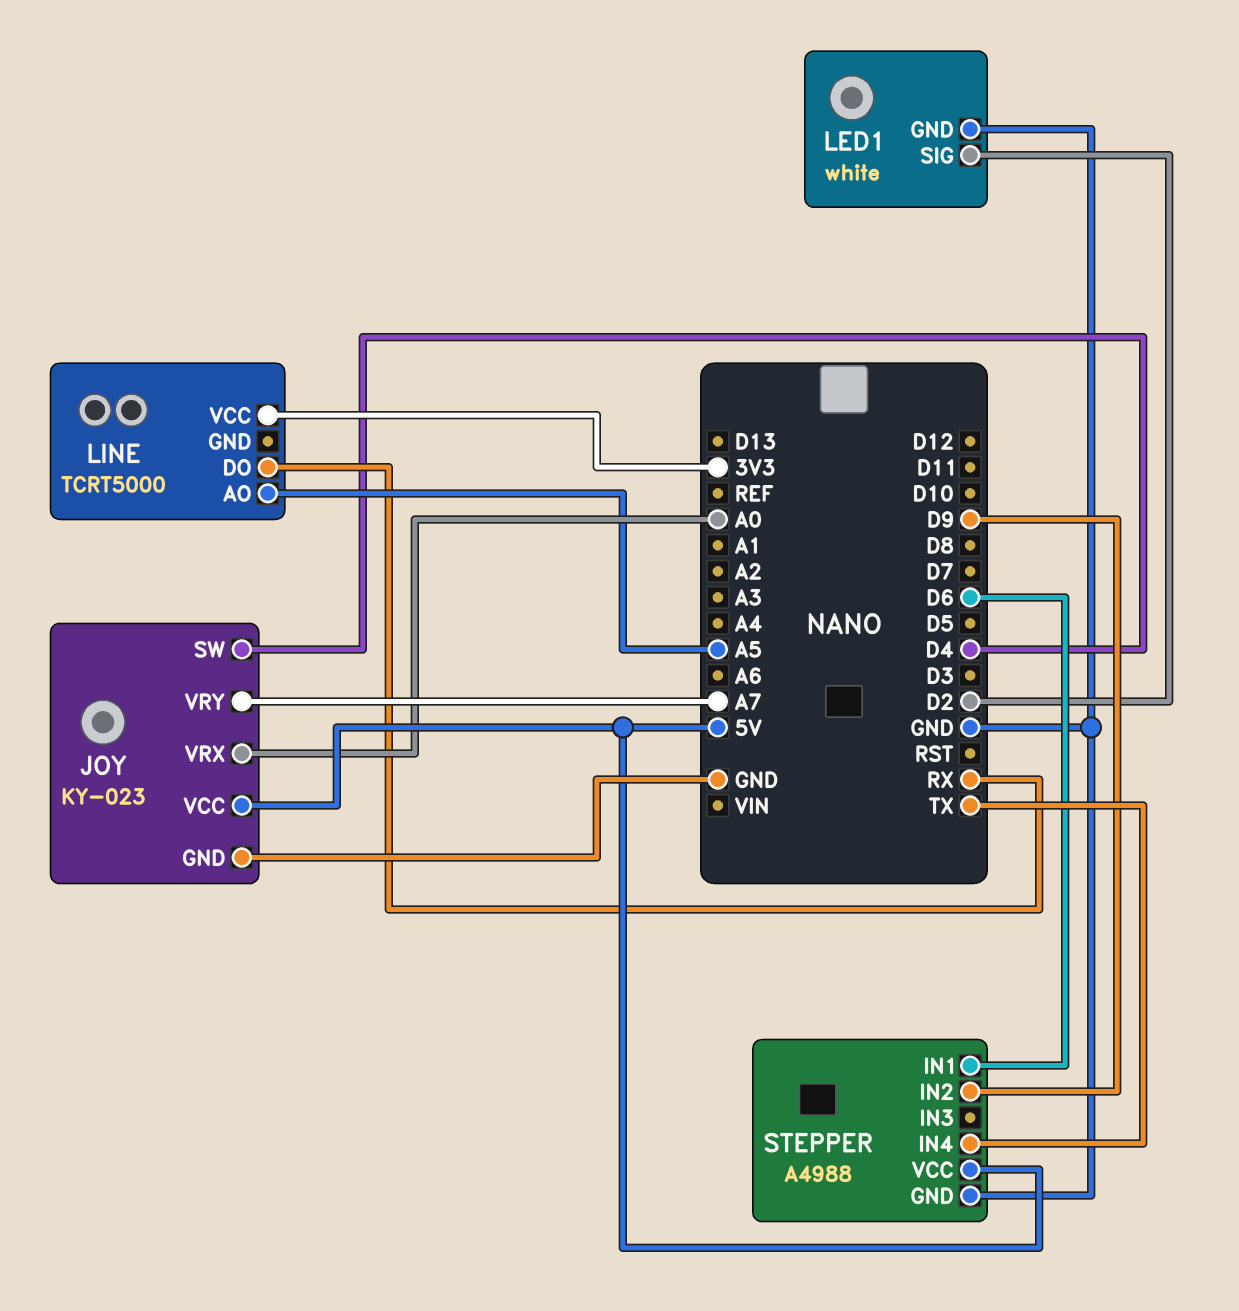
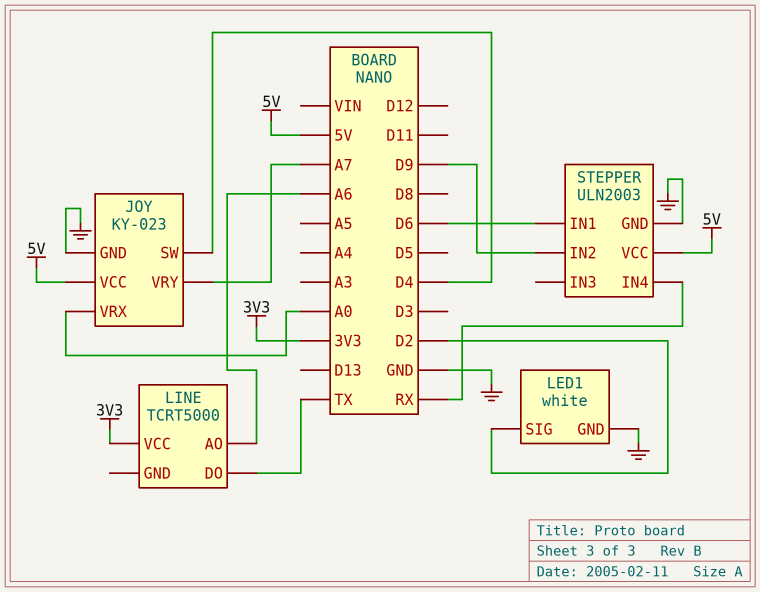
LINE pin AO: A5 -> A6
LINE pin DO: RX -> TX
STEPPER: A4988 -> ULN2003
STEPPER pin IN4: TX -> RX

